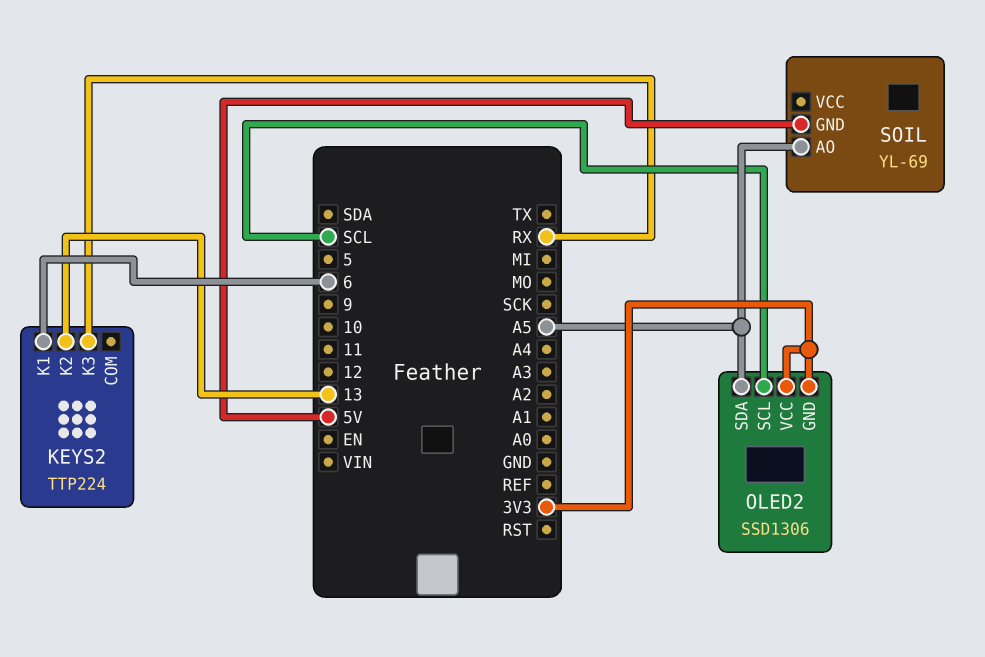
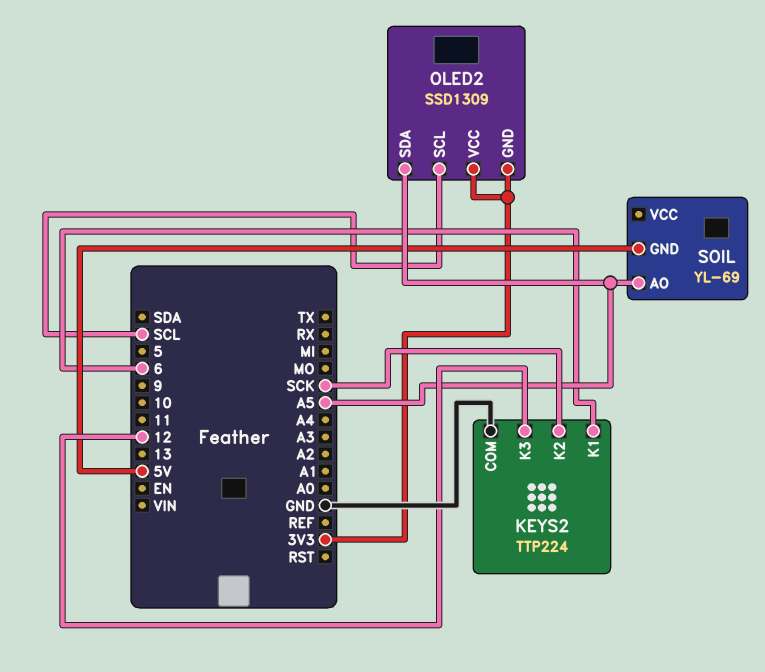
KEYS2 pin COM: none -> GND
KEYS2 pin K2: 13 -> SCK
KEYS2 pin K3: RX -> 12
OLED2: SSD1306 -> SSD1309

